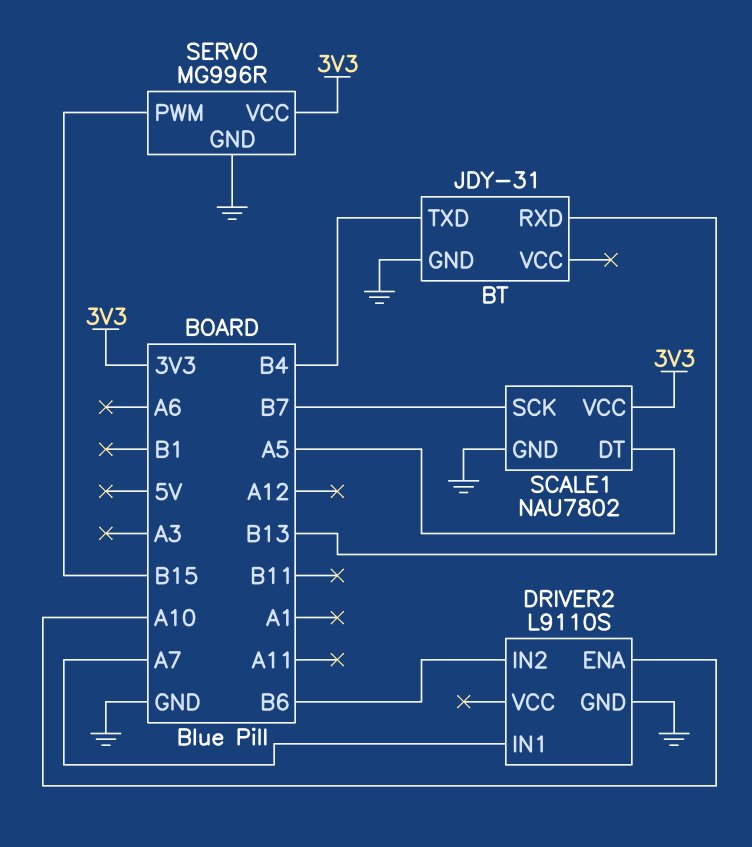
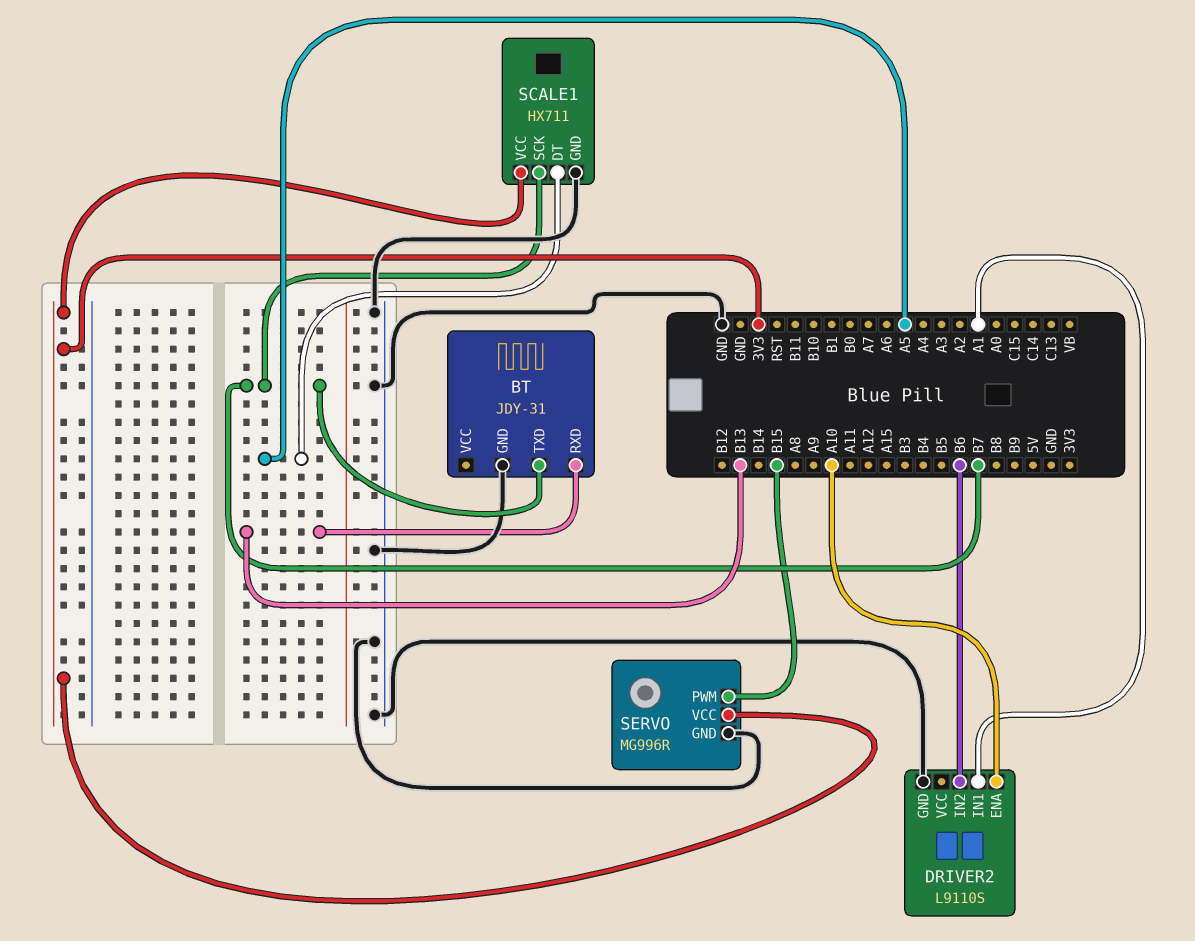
BT pin TXD: B4 -> B7
DRIVER2 pin IN1: A7 -> A1
SCALE1: NAU7802 -> HX711

